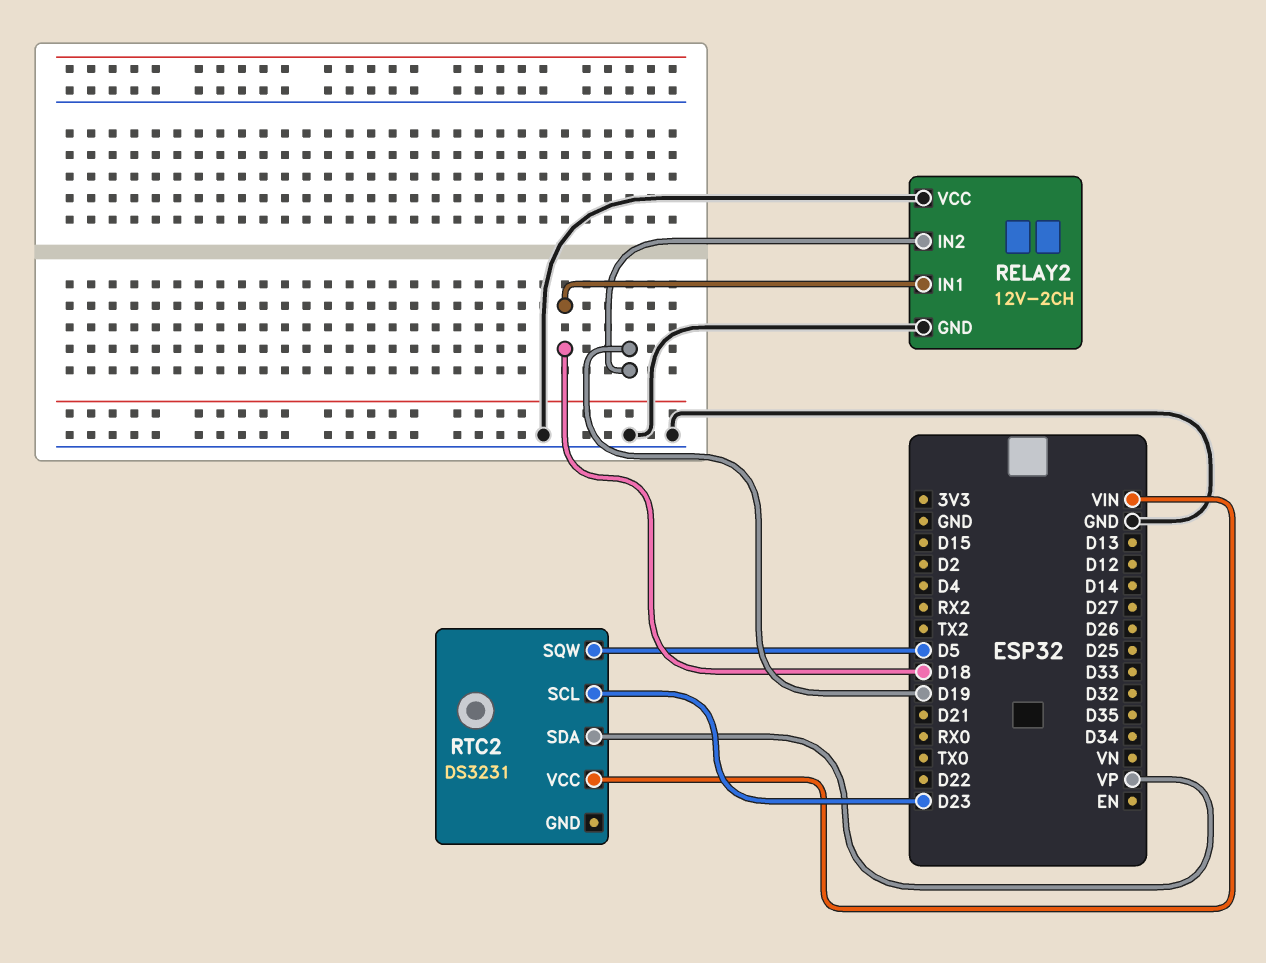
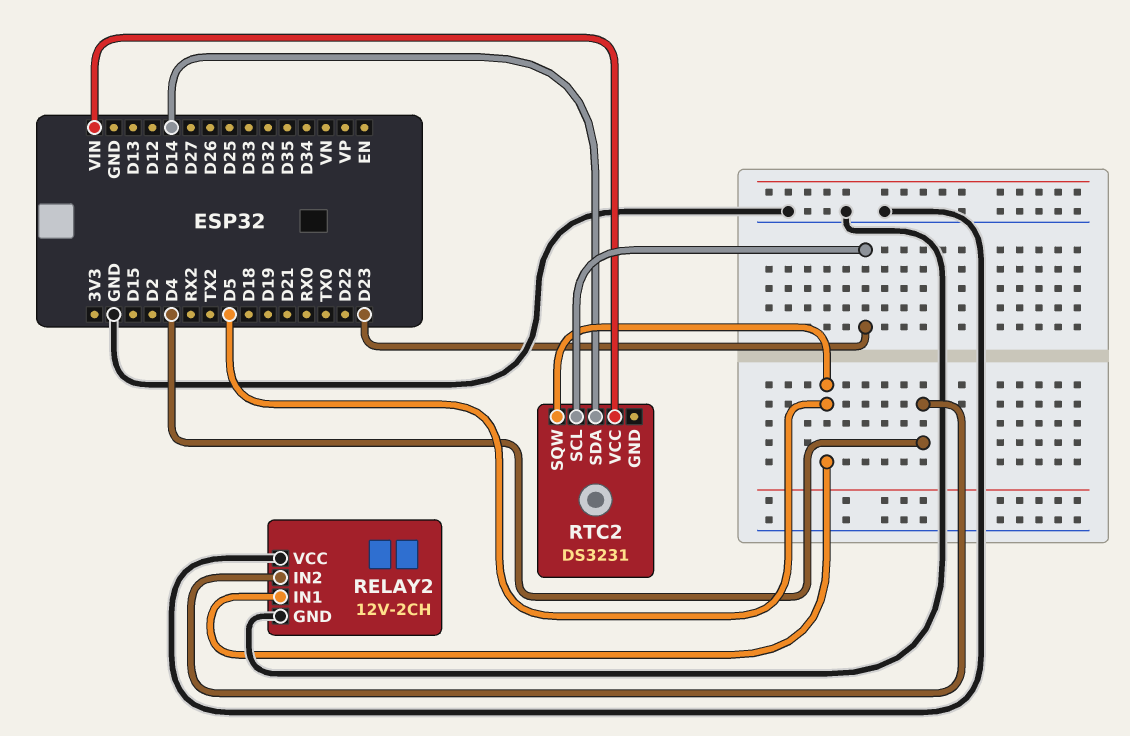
RELAY2 pin IN1: D18 -> D5
RELAY2 pin IN2: D19 -> D4
RTC2 pin SDA: VP -> D14

